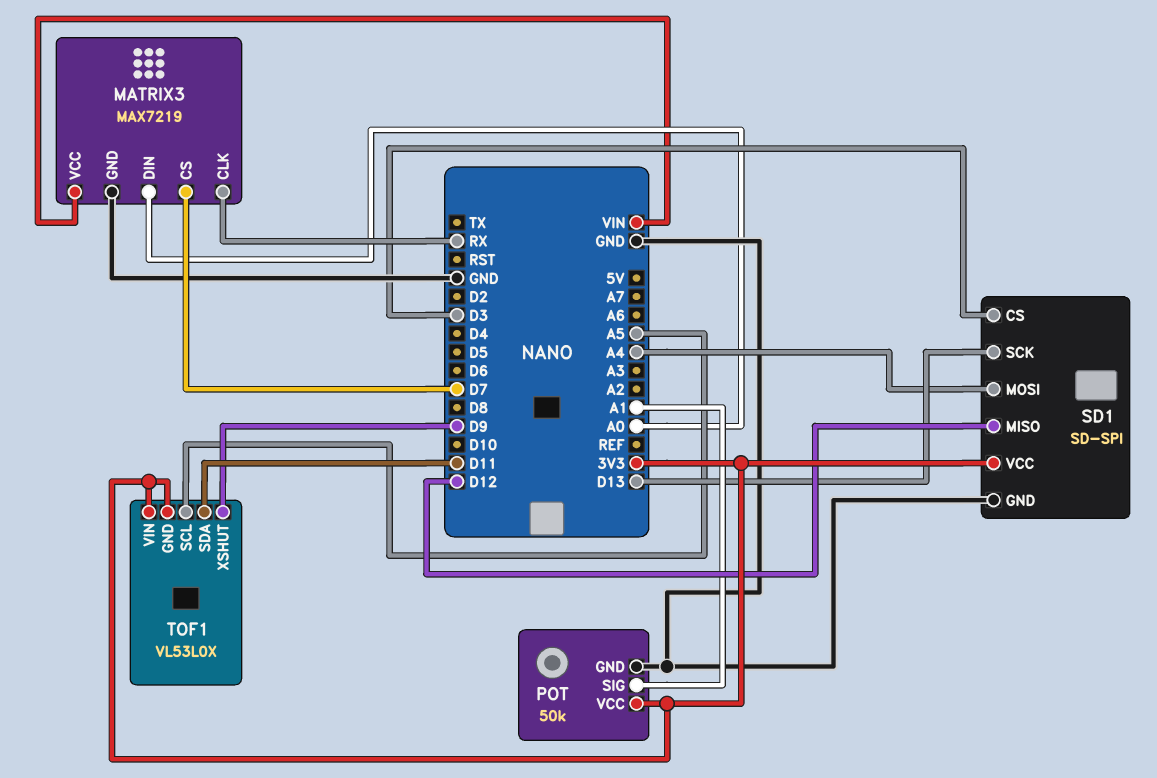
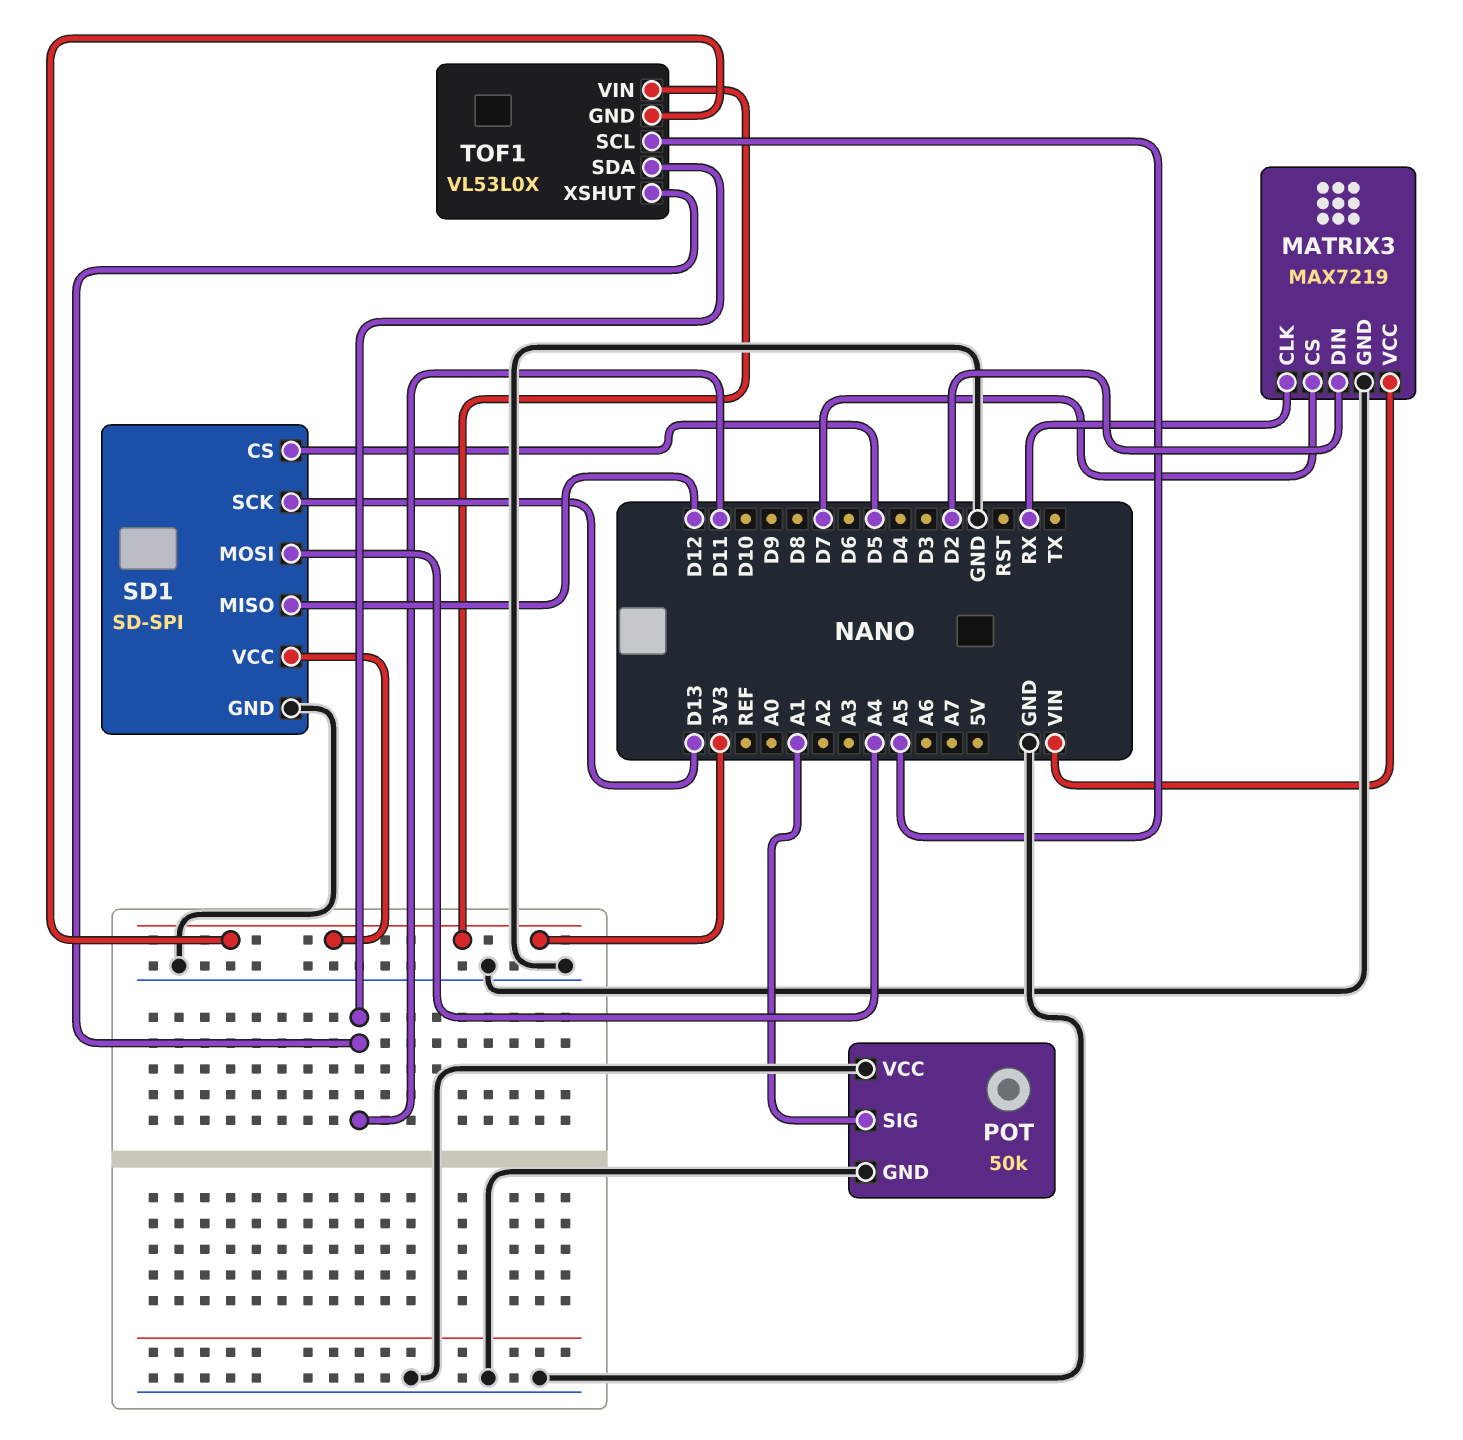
MATRIX3 pin DIN: A0 -> D2
POT pin VCC: 3V3 -> GND
SD1 pin CS: D3 -> D5
TOF1 pin XSHUT: D9 -> D11

